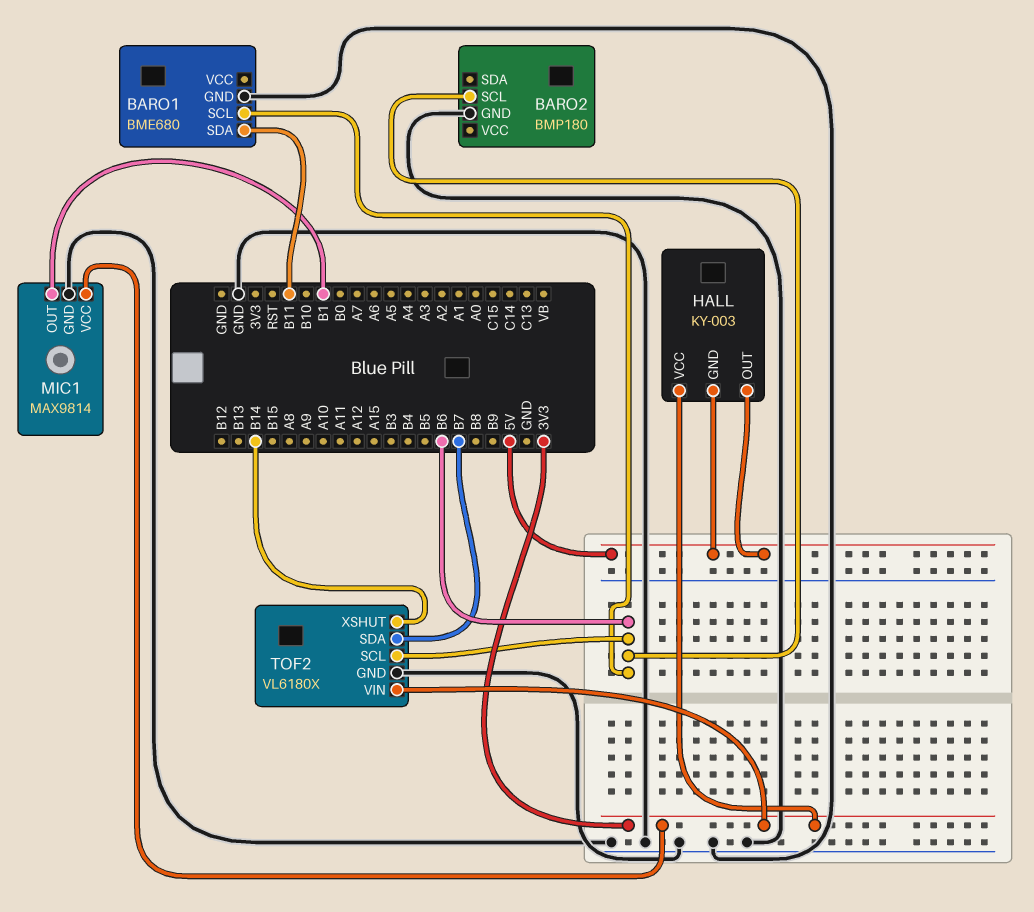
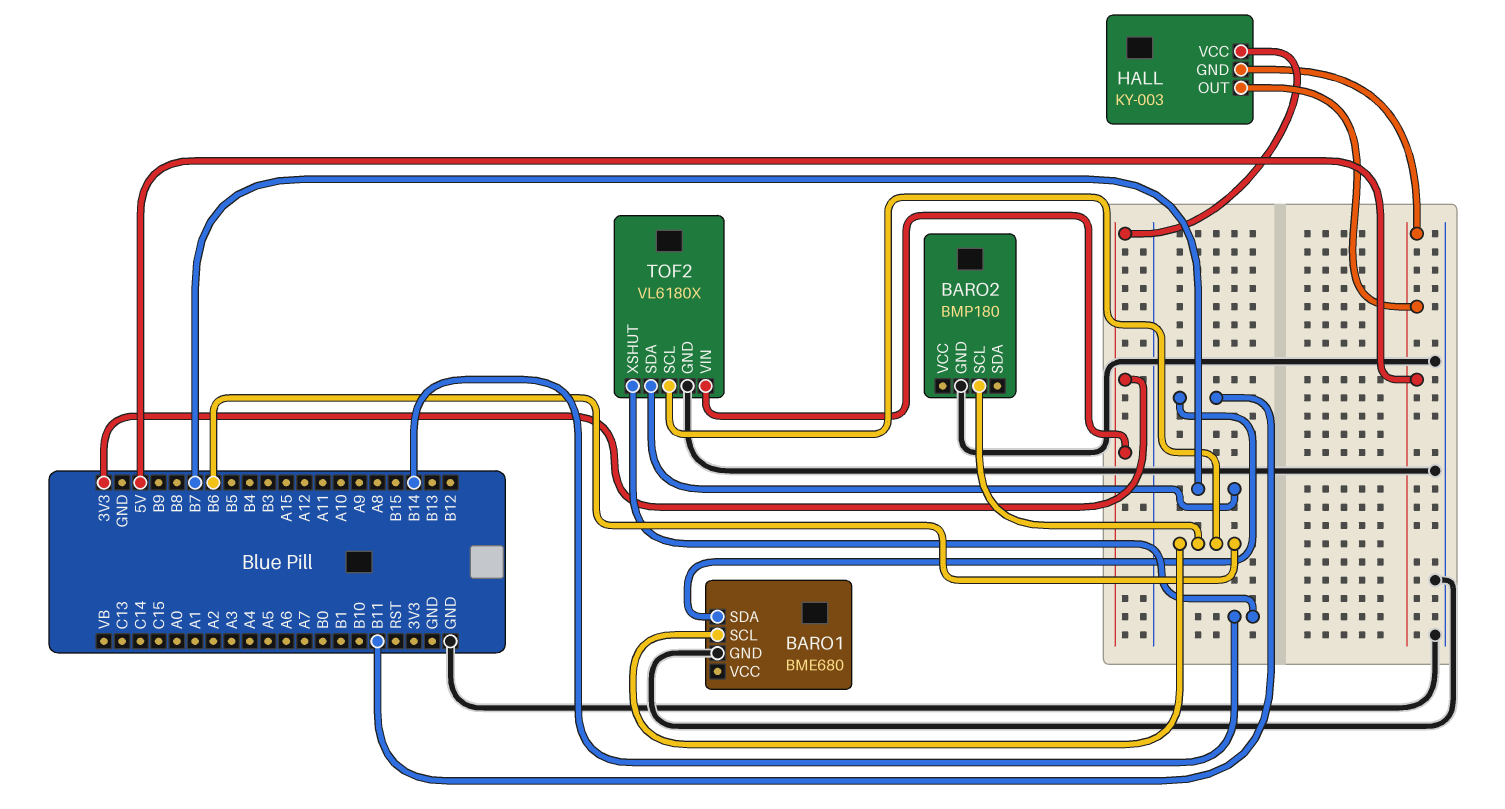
MIC1: MAX9814 -> none
MIC1 pin GND: GND -> none
MIC1 pin OUT: B1 -> none
MIC1 pin VCC: 3V3 -> none

